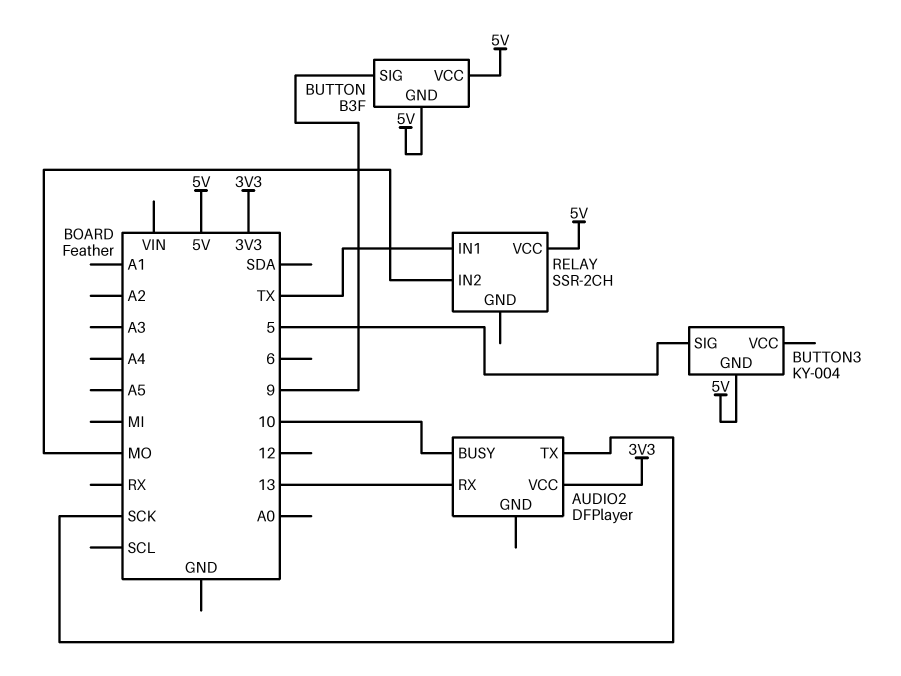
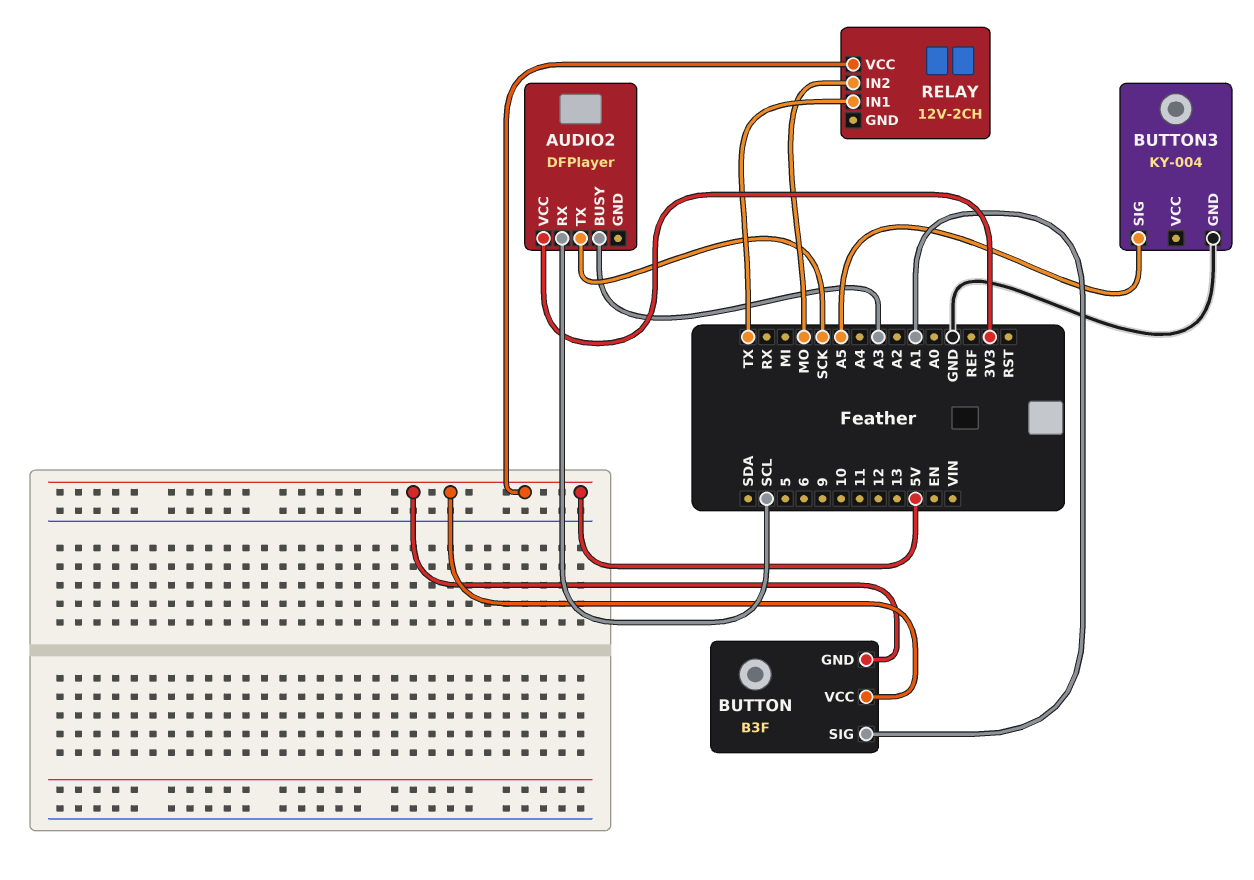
AUDIO2 pin BUSY: 10 -> A3
AUDIO2 pin RX: 13 -> SCL
BUTTON pin SIG: 9 -> A1
BUTTON3 pin GND: 5V -> GND
BUTTON3 pin SIG: 5 -> A5
RELAY: SSR-2CH -> 12V-2CH

